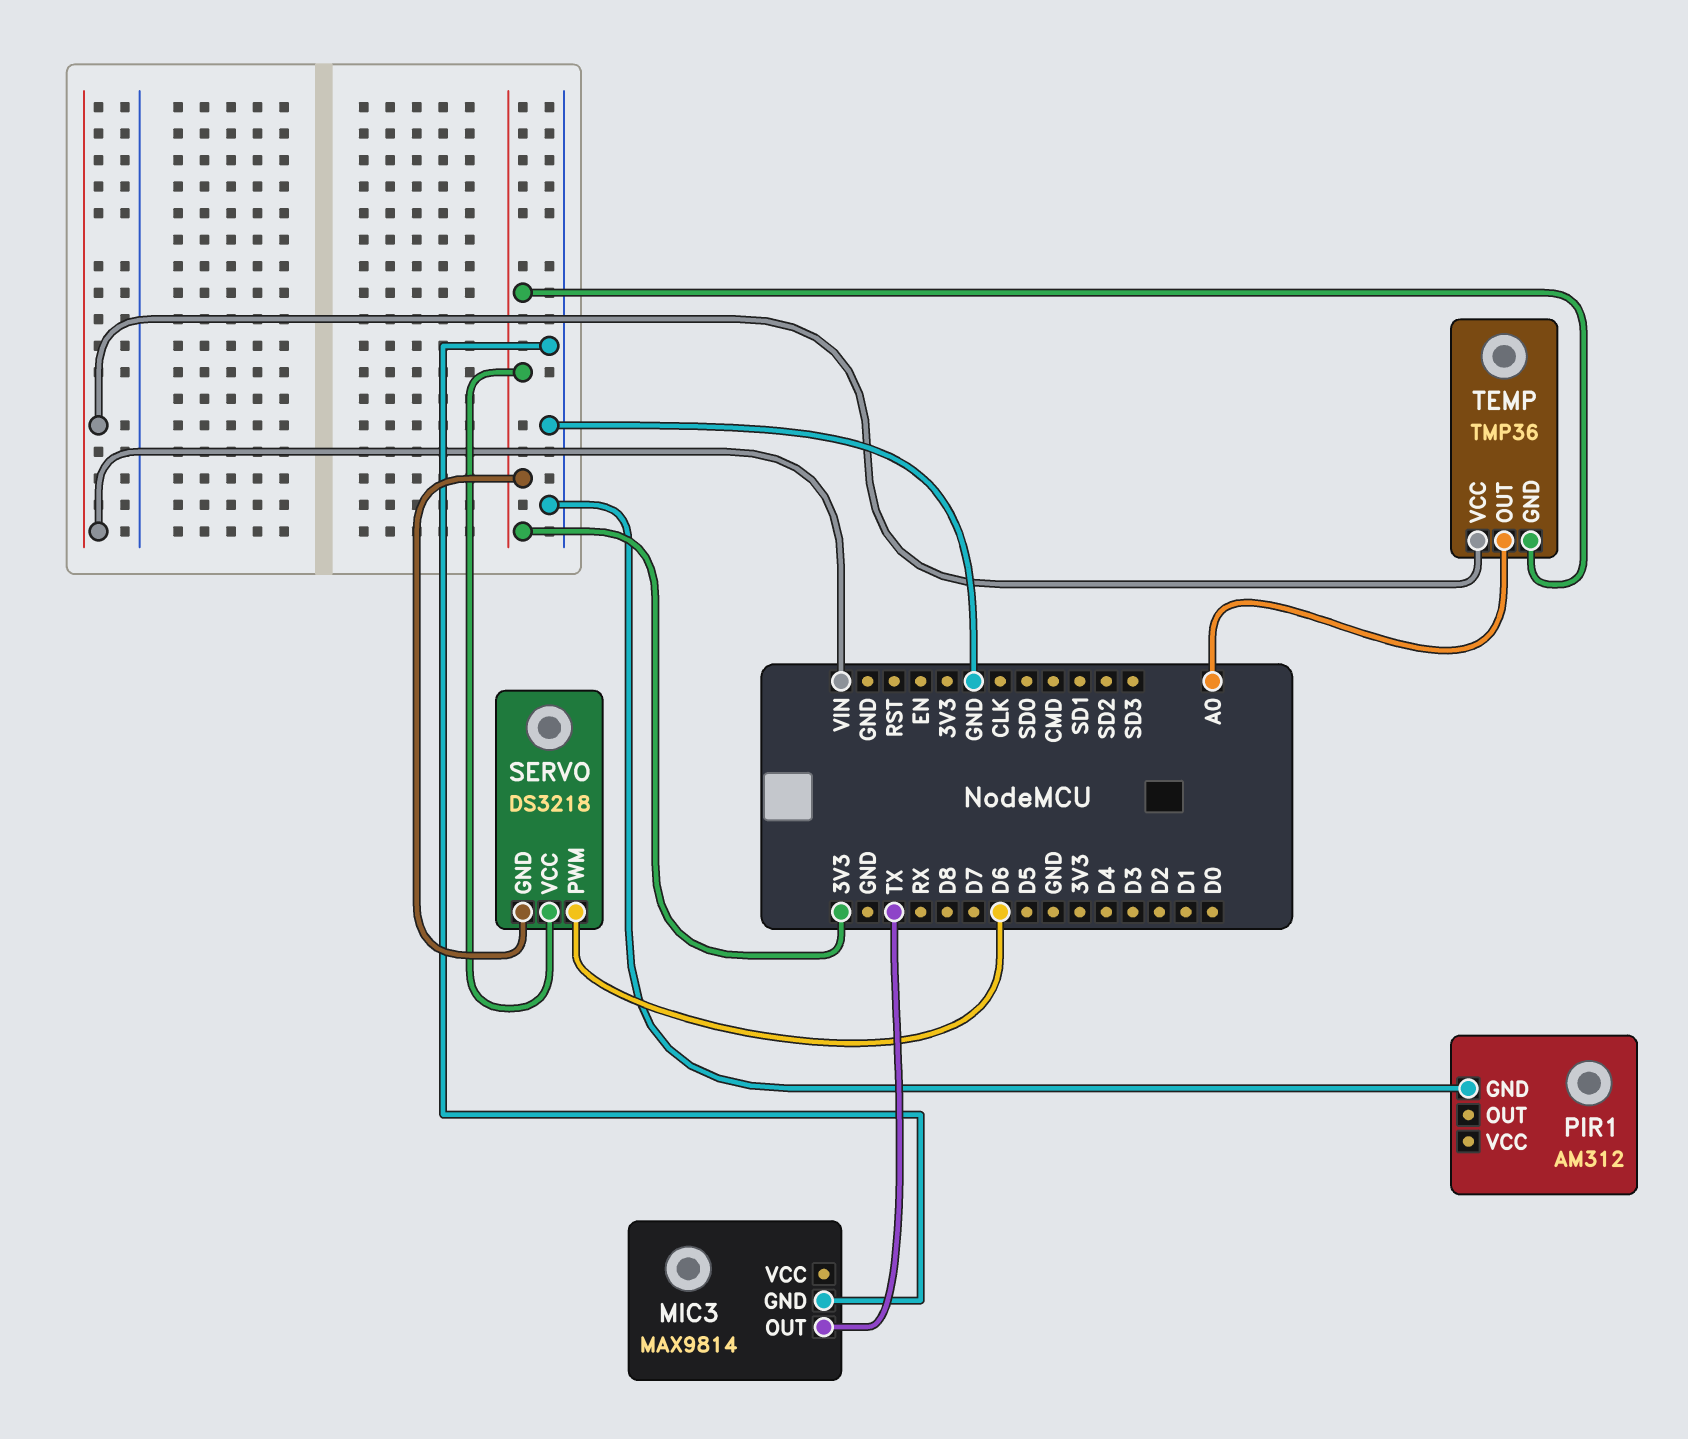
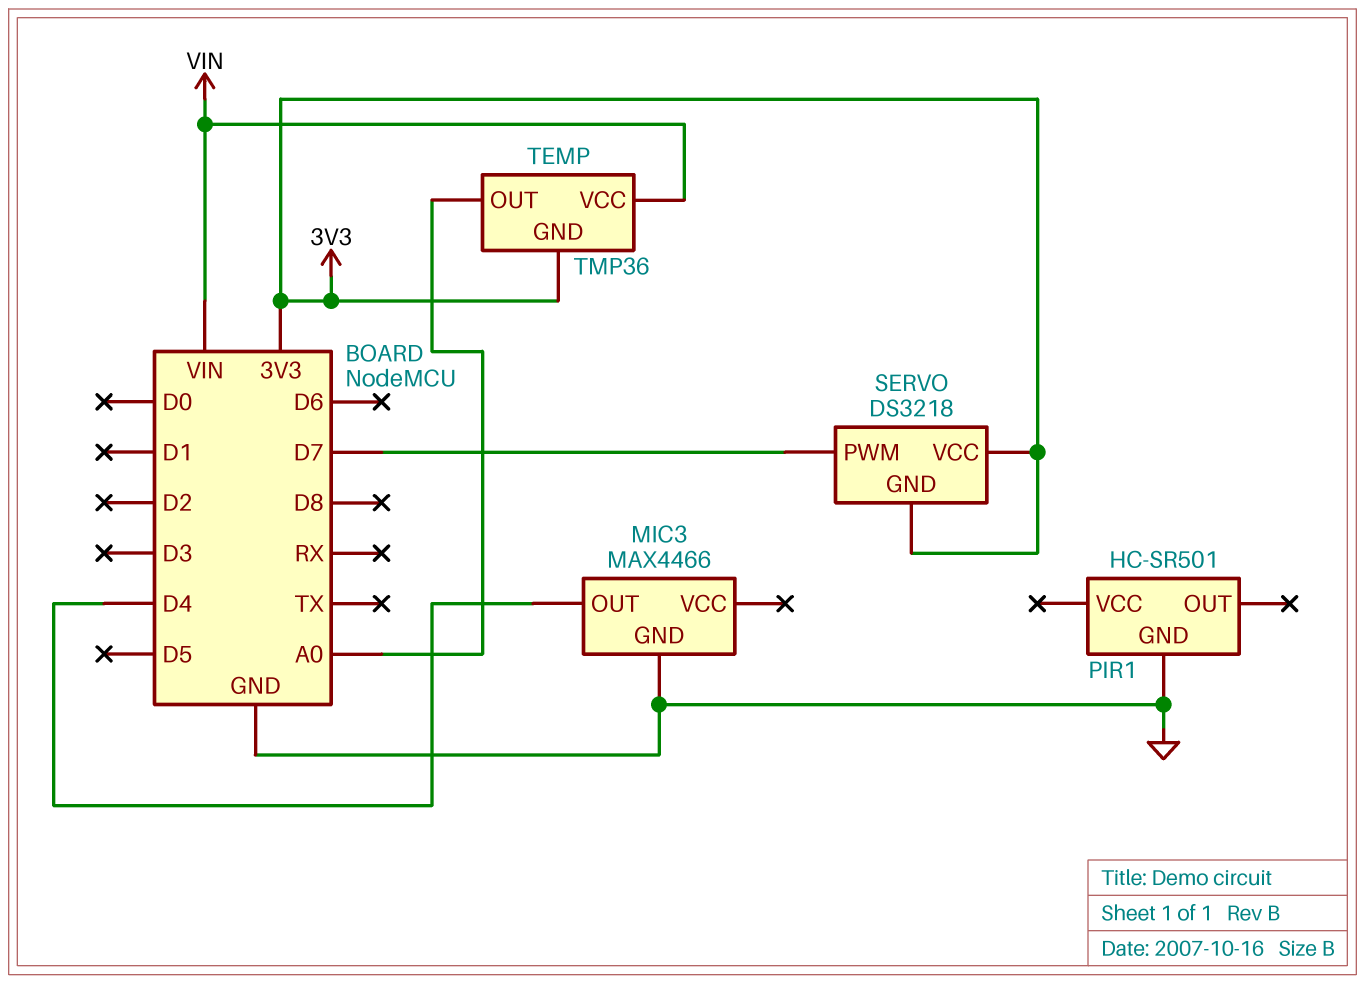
MIC3: MAX9814 -> MAX4466
MIC3 pin OUT: TX -> D4
PIR1: AM312 -> HC-SR501
SERVO pin PWM: D6 -> D7

